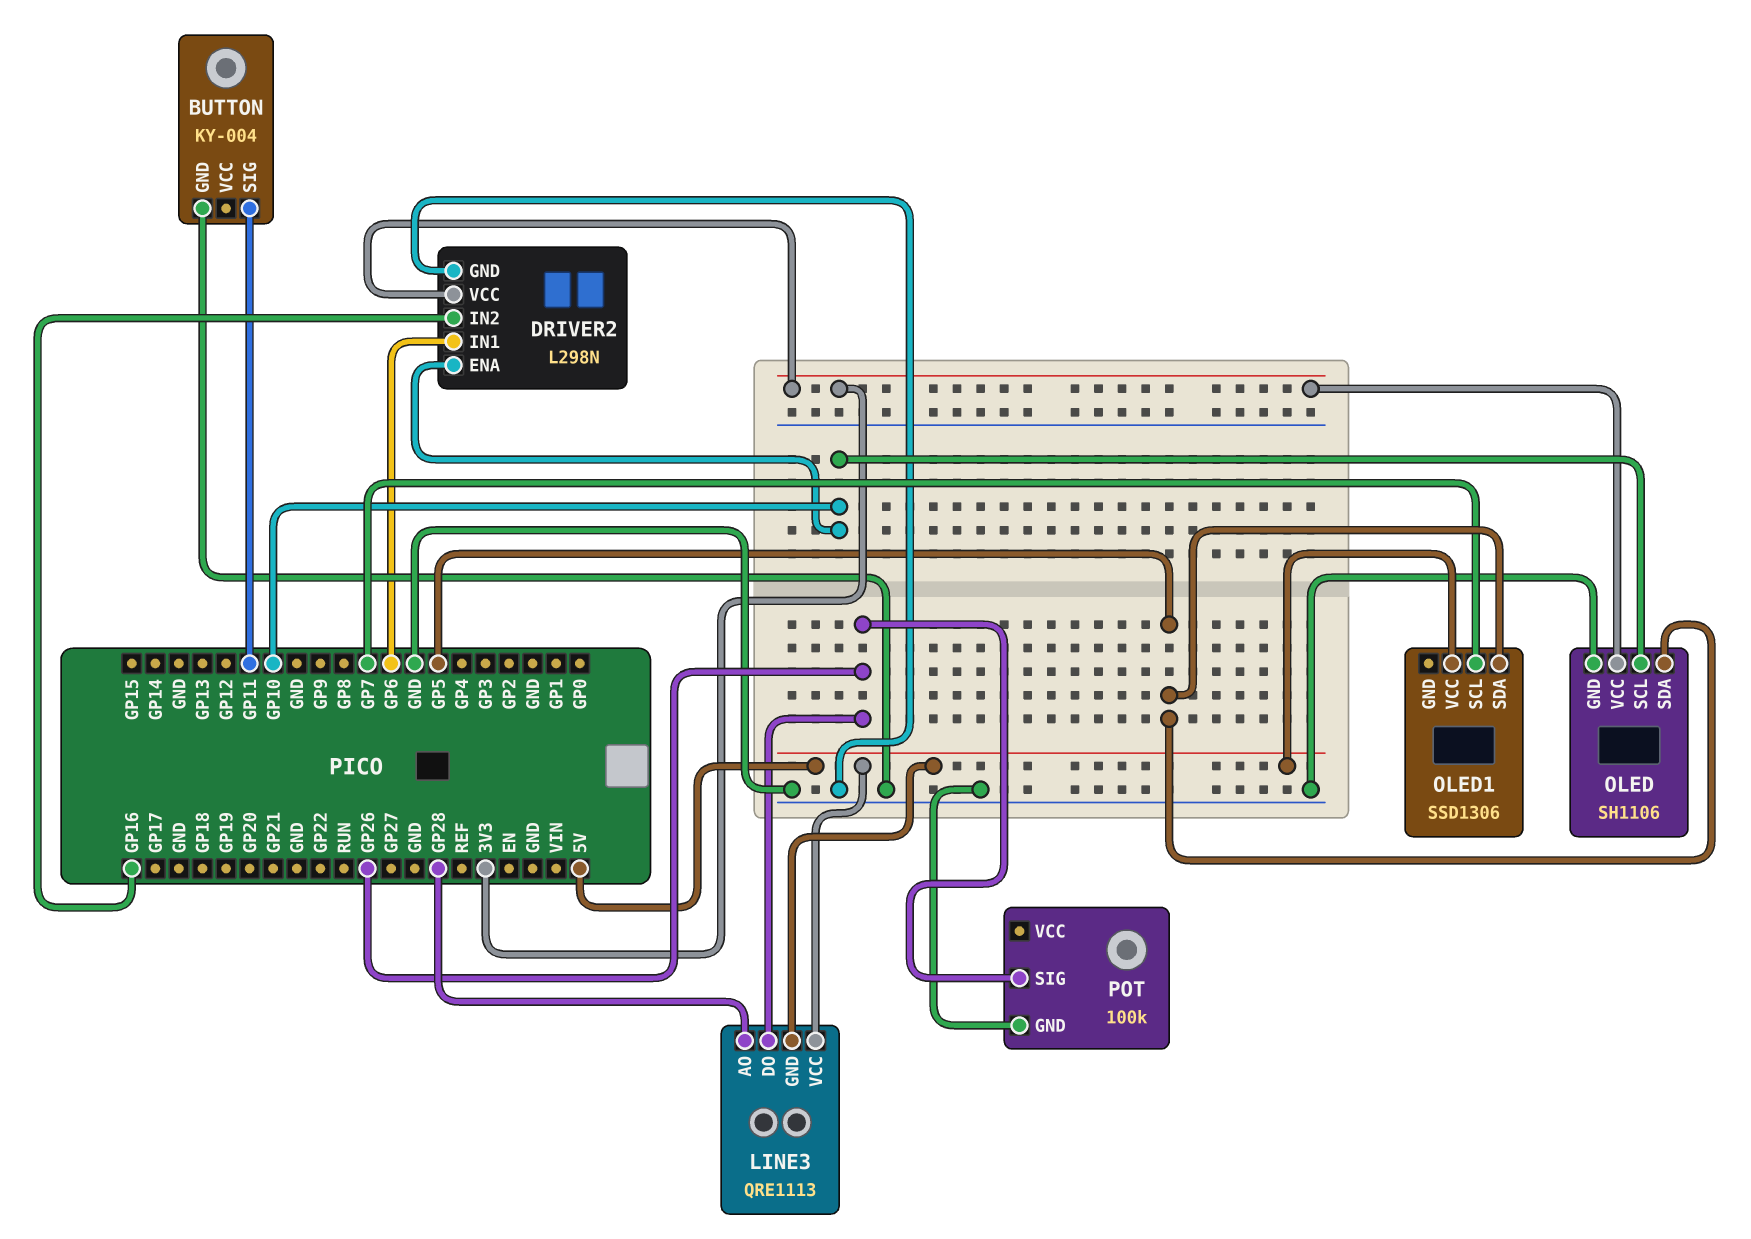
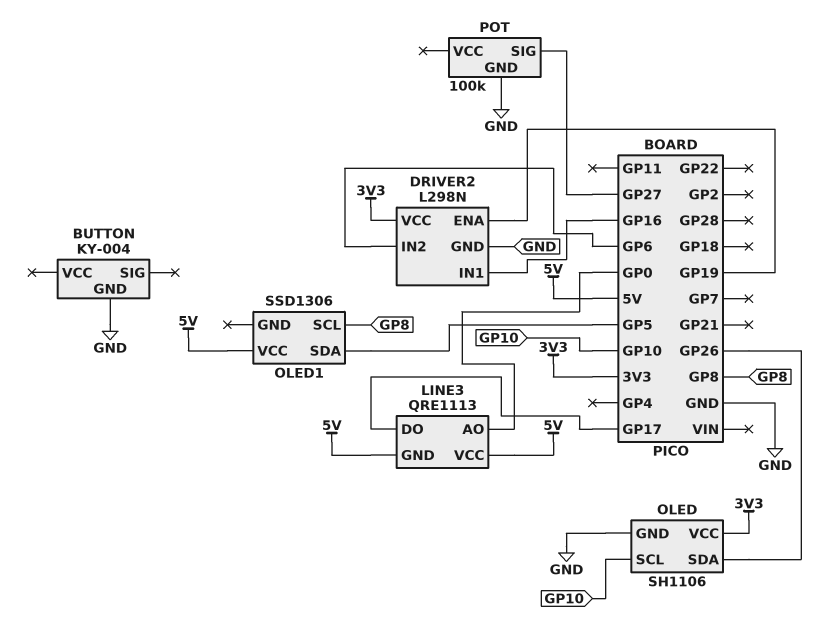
BUTTON pin SIG: GP11 -> none
DRIVER2 pin ENA: GP10 -> GP19
DRIVER2 pin IN1: GP6 -> GP16
DRIVER2 pin IN2: GP16 -> GP6
LINE3 pin AO: GP28 -> GP0
LINE3 pin DO: GP26 -> GP17
OLED pin SDA: GP5 -> GP26
OLED1 pin SCL: GP7 -> GP8
POT pin SIG: GP26 -> GP27

